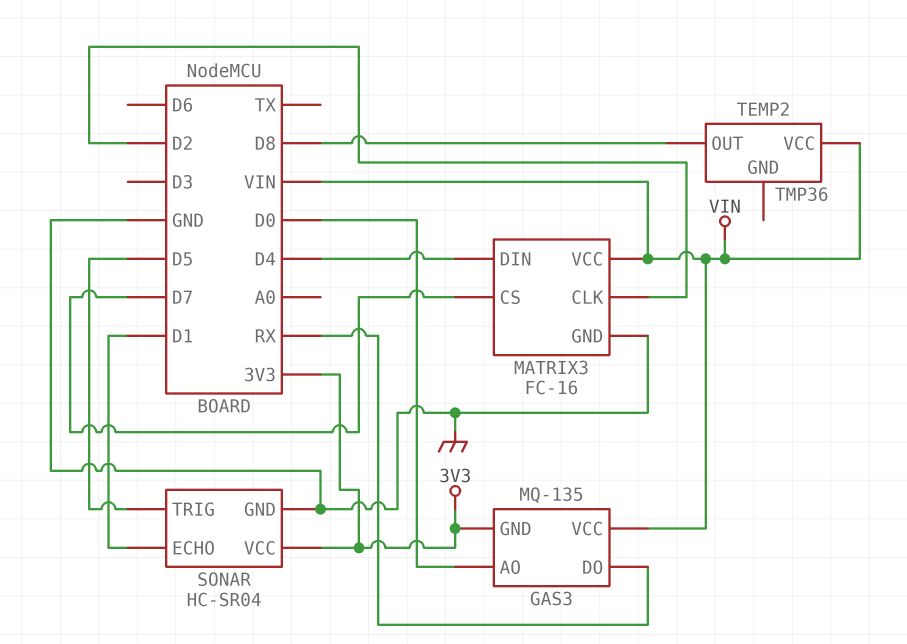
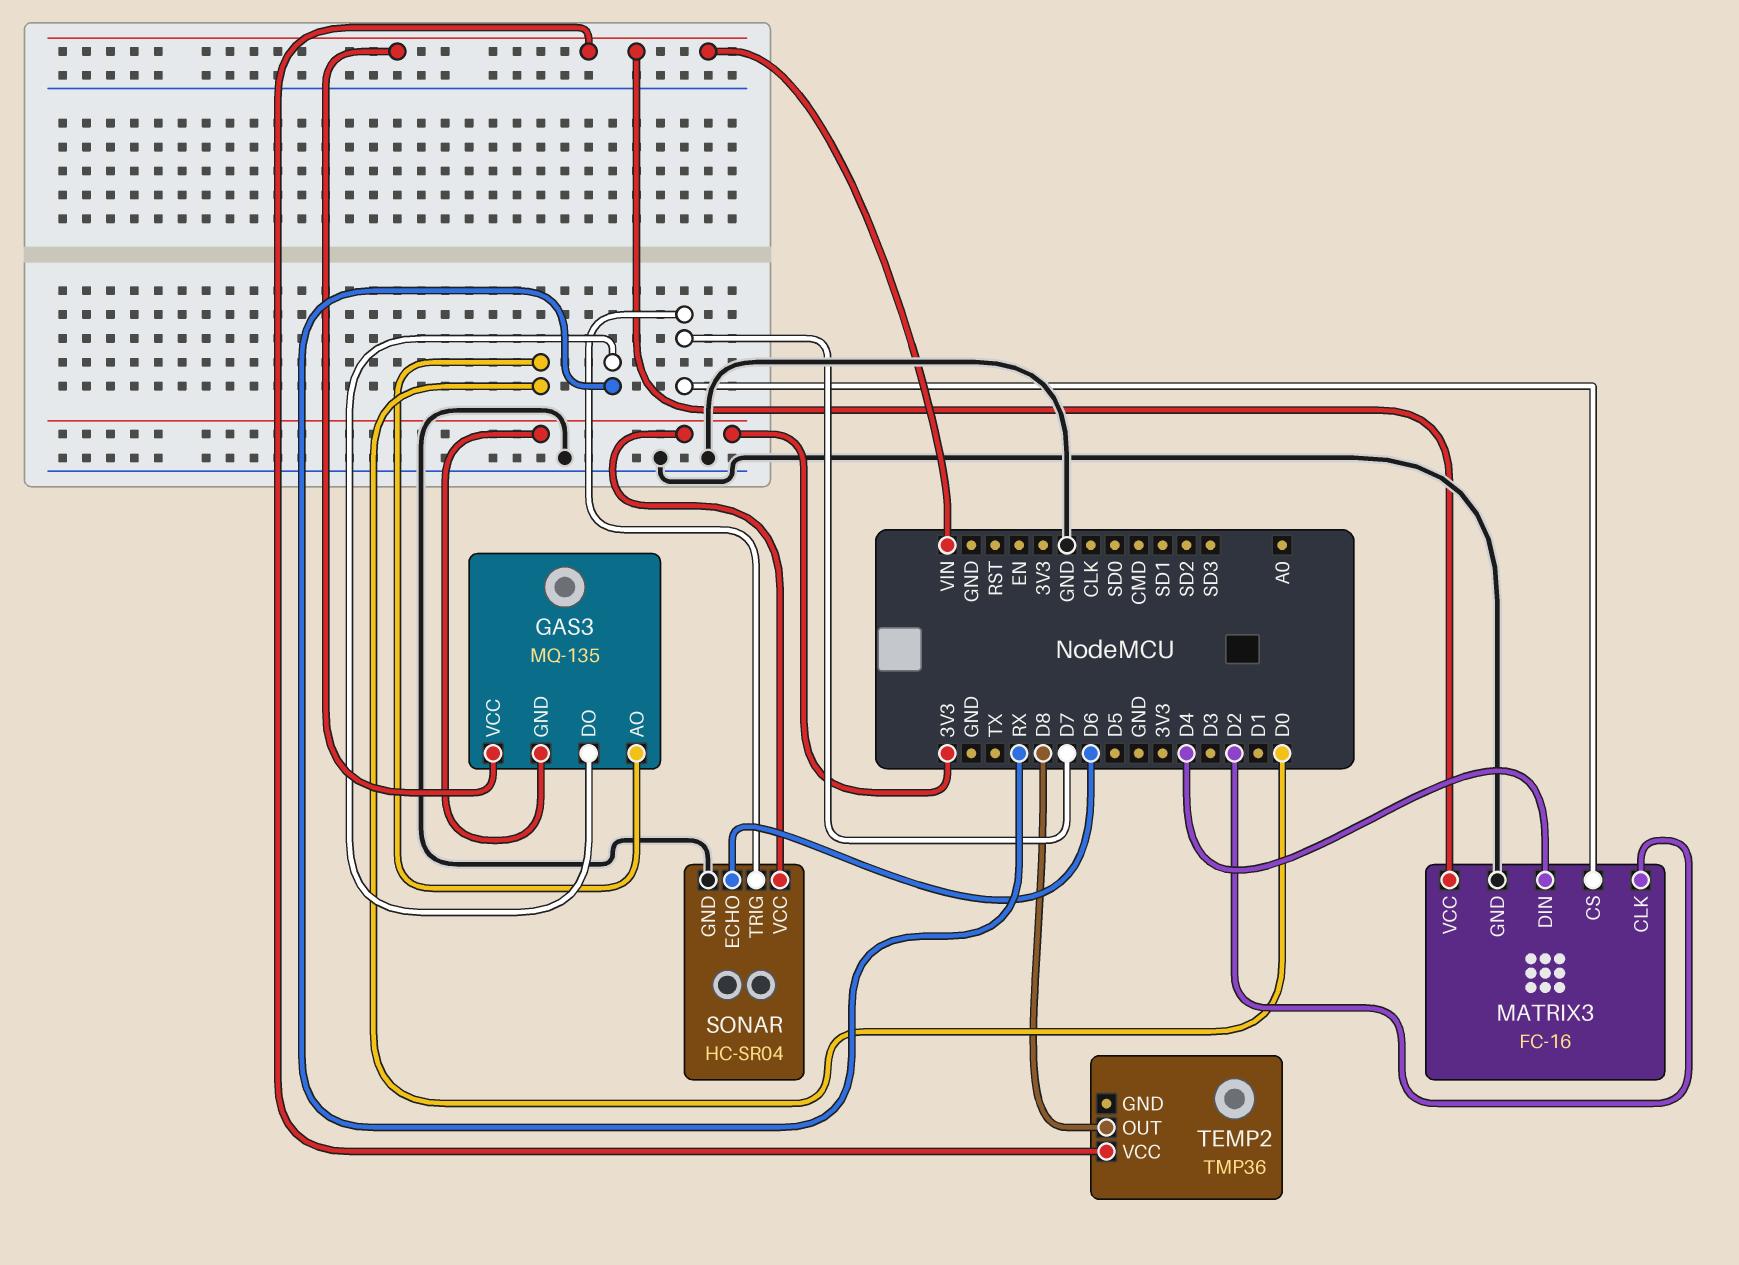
SONAR pin ECHO: D1 -> D6
SONAR pin TRIG: D5 -> D7

